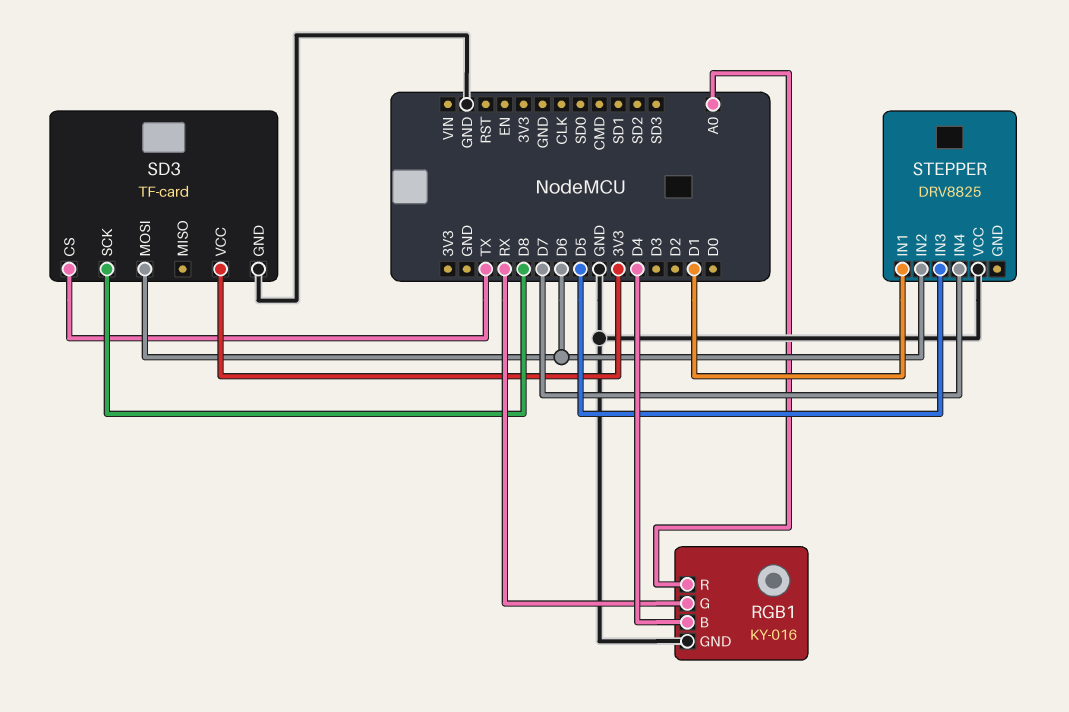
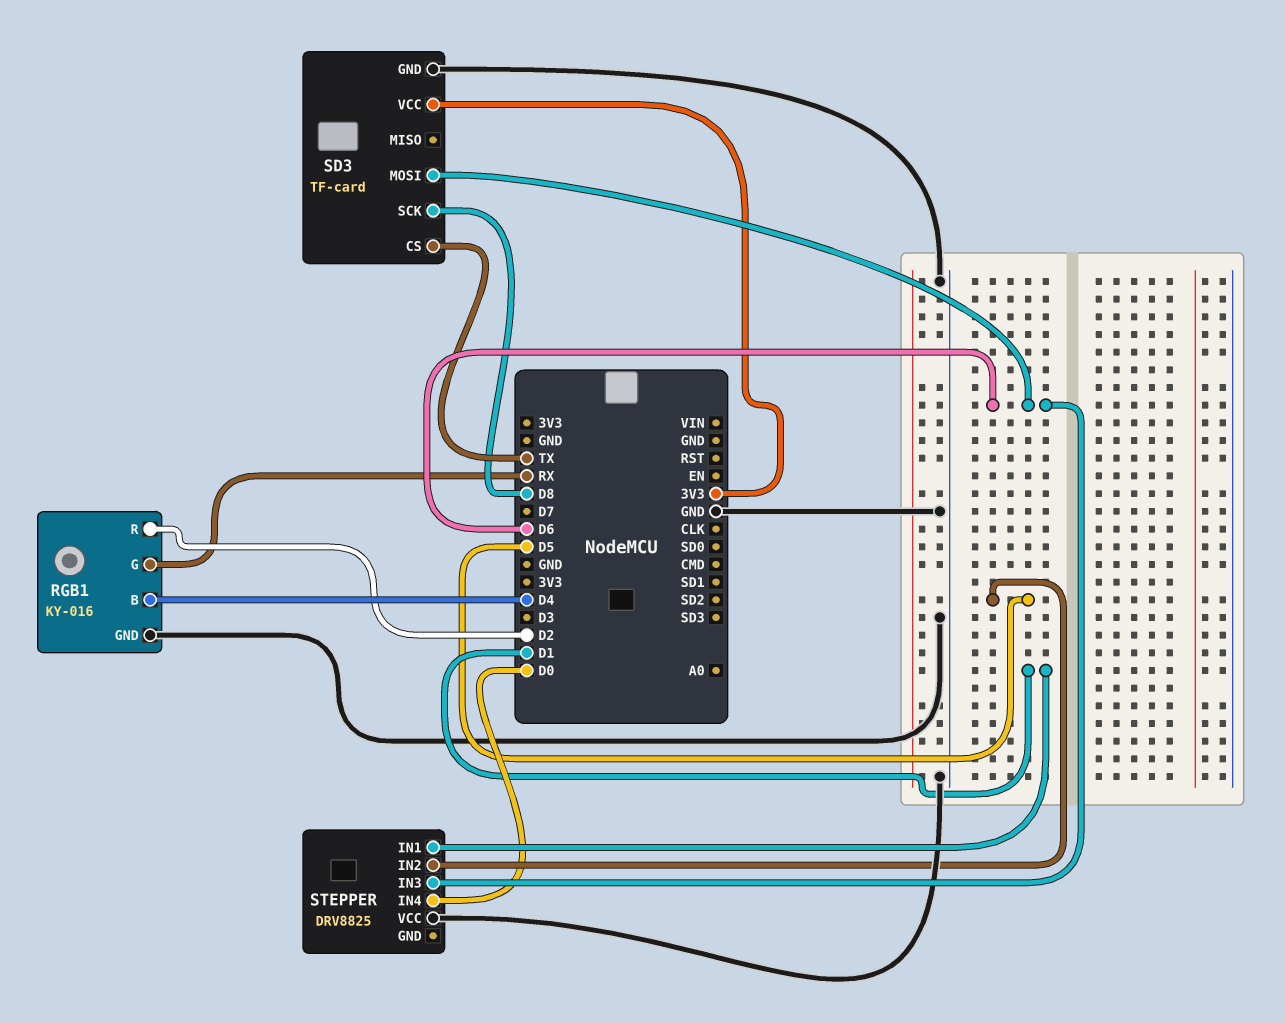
RGB1 pin R: A0 -> D2
STEPPER pin IN2: D6 -> D5
STEPPER pin IN3: D5 -> D6
STEPPER pin IN4: D7 -> D0

